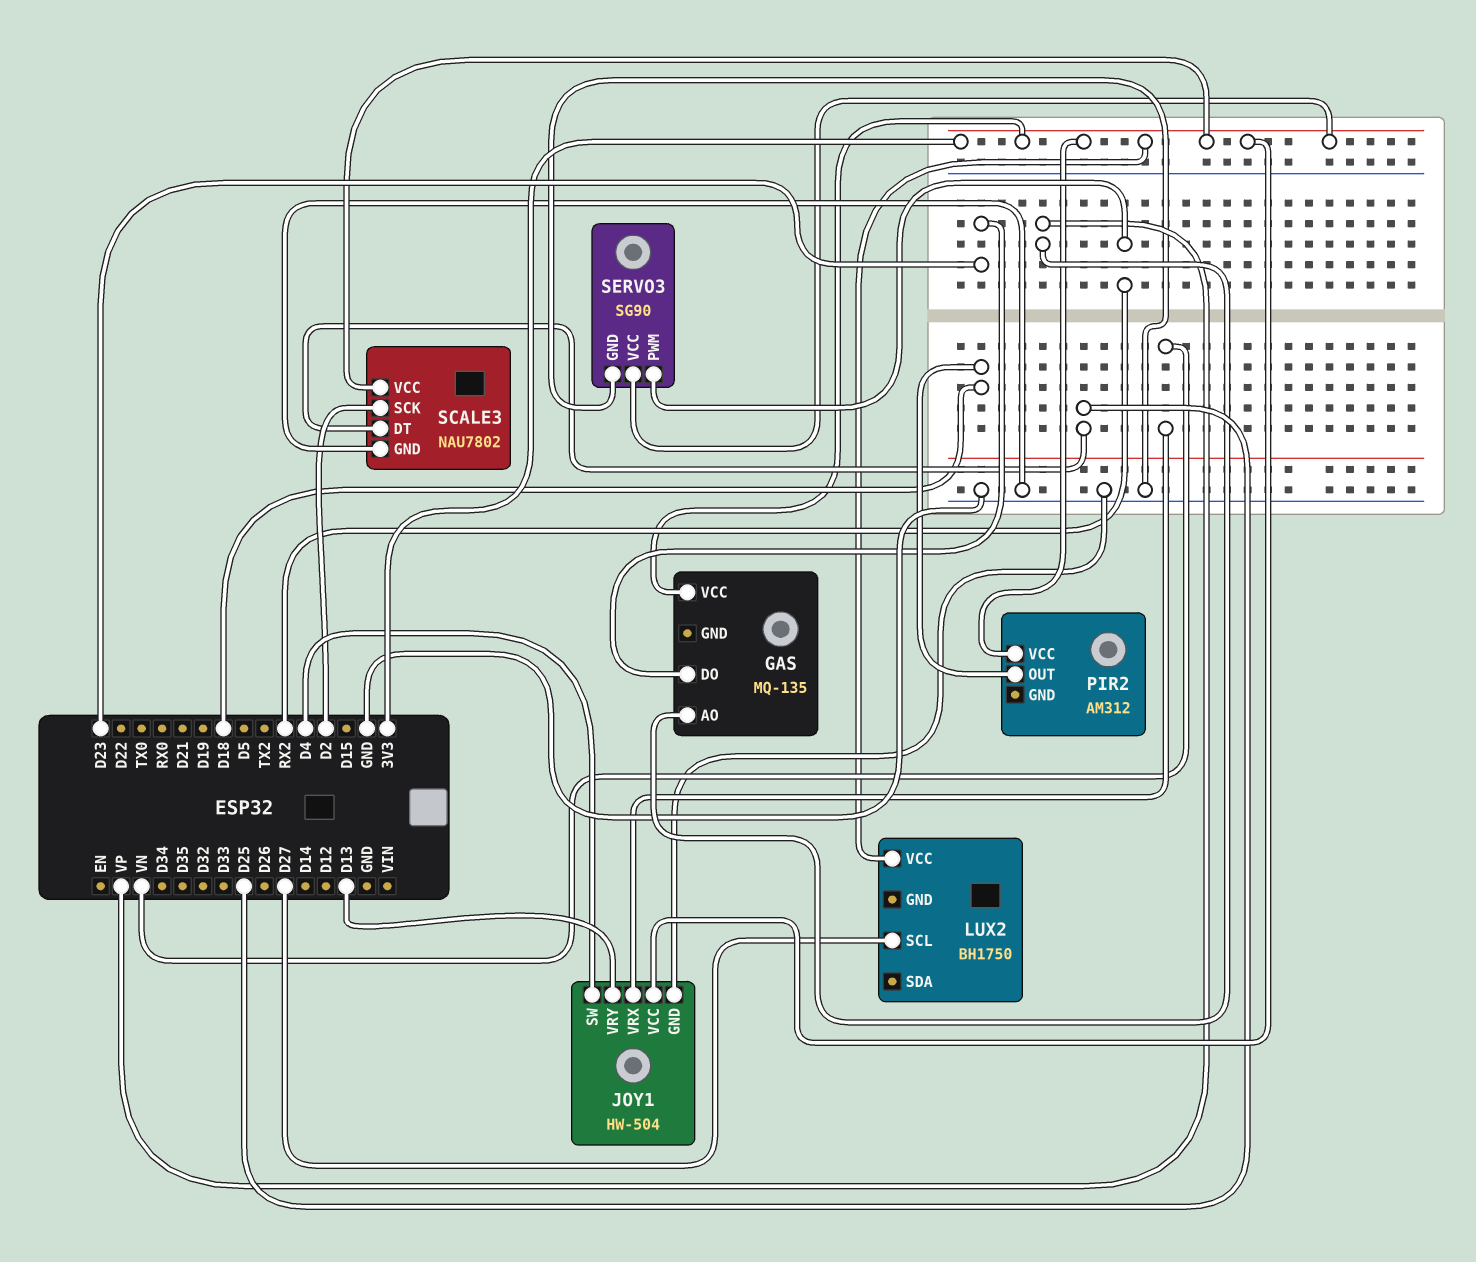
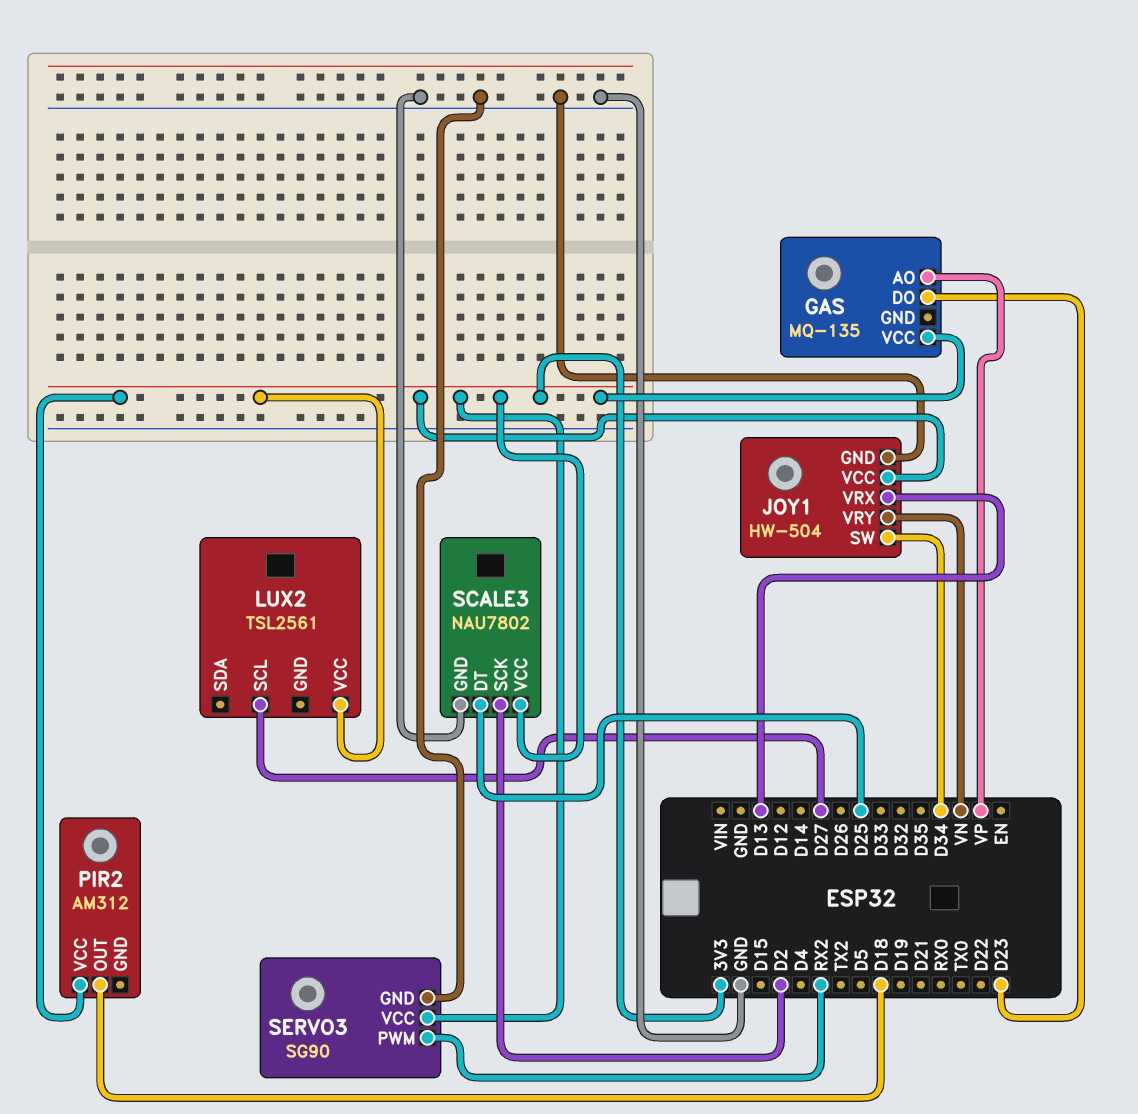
JOY1 pin SW: D4 -> D34
JOY1 pin VRX: VN -> D13
JOY1 pin VRY: D13 -> VN
LUX2: BH1750 -> TSL2561

